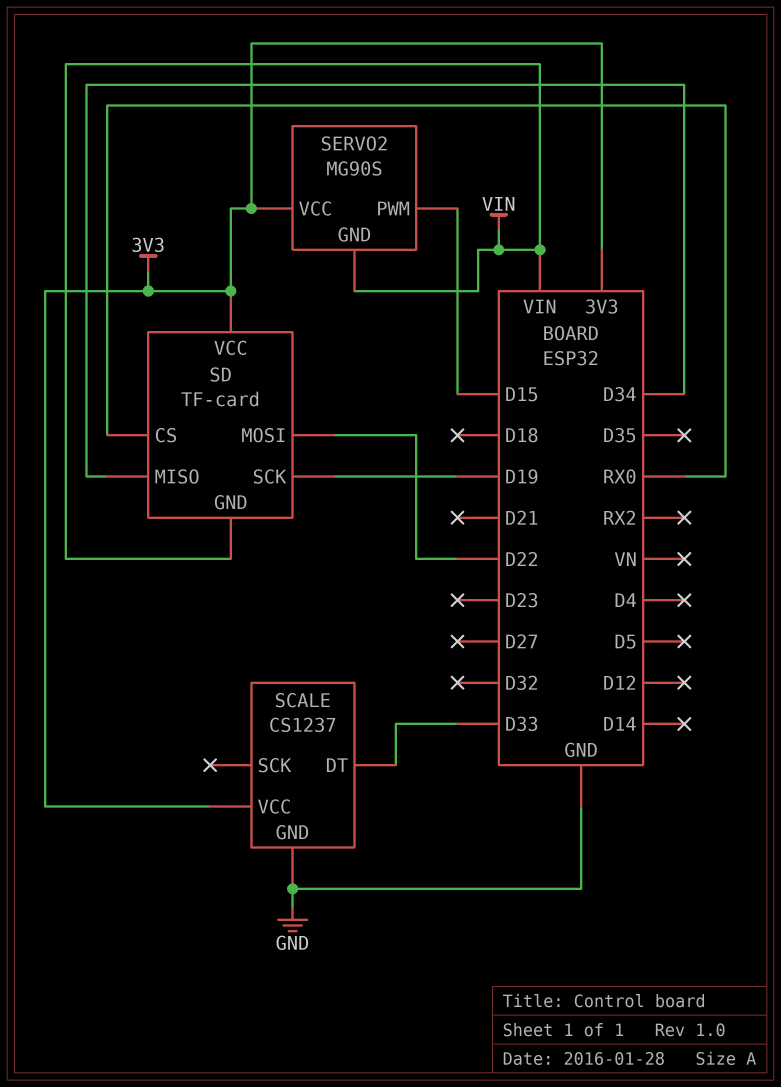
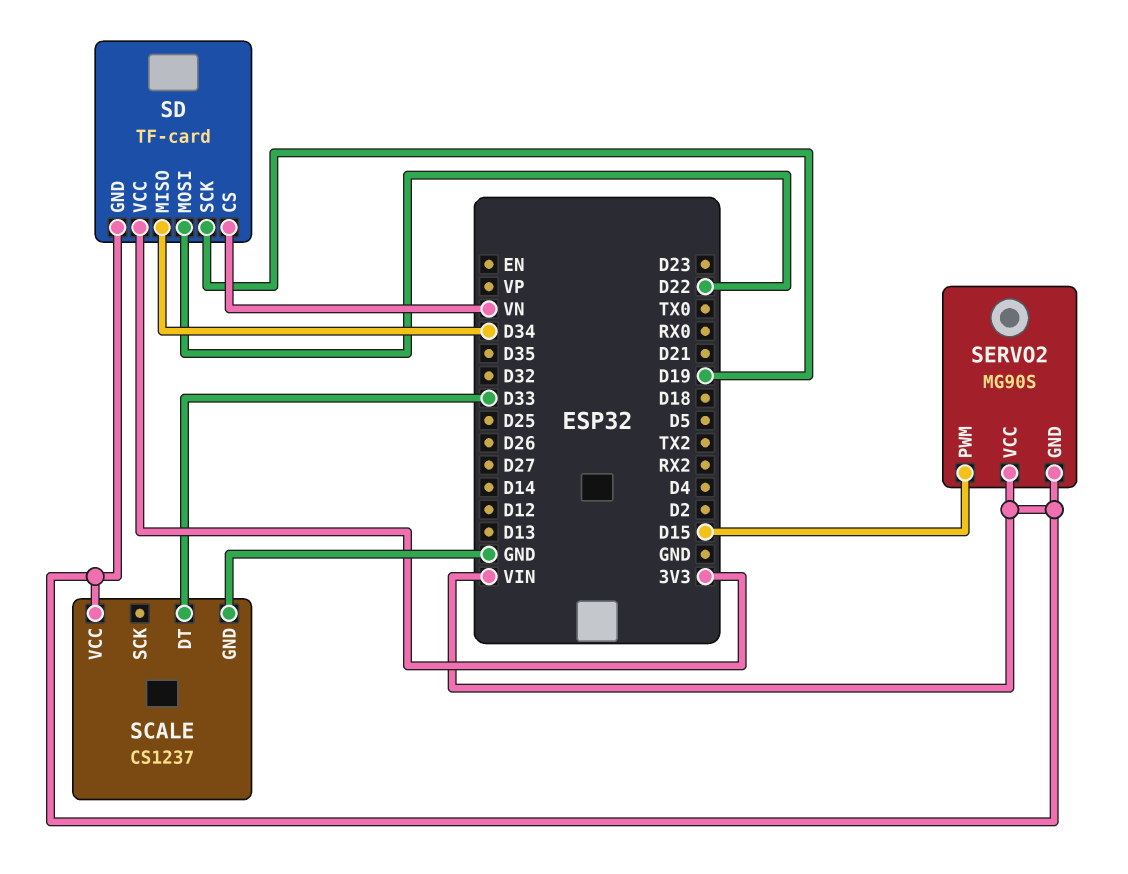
SCALE pin VCC: 3V3 -> VIN
SD pin CS: RX0 -> VN
SERVO2 pin VCC: 3V3 -> VIN

